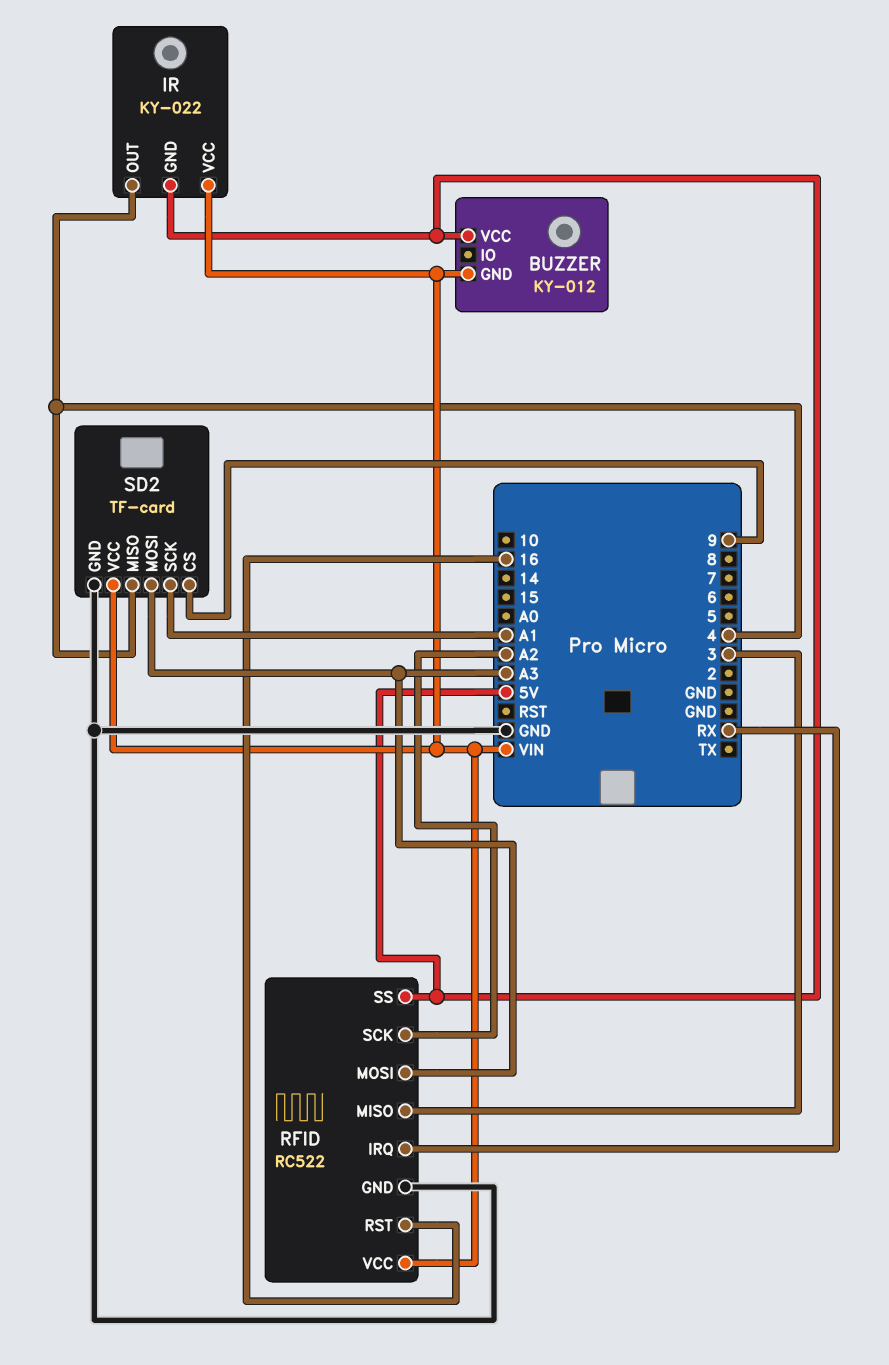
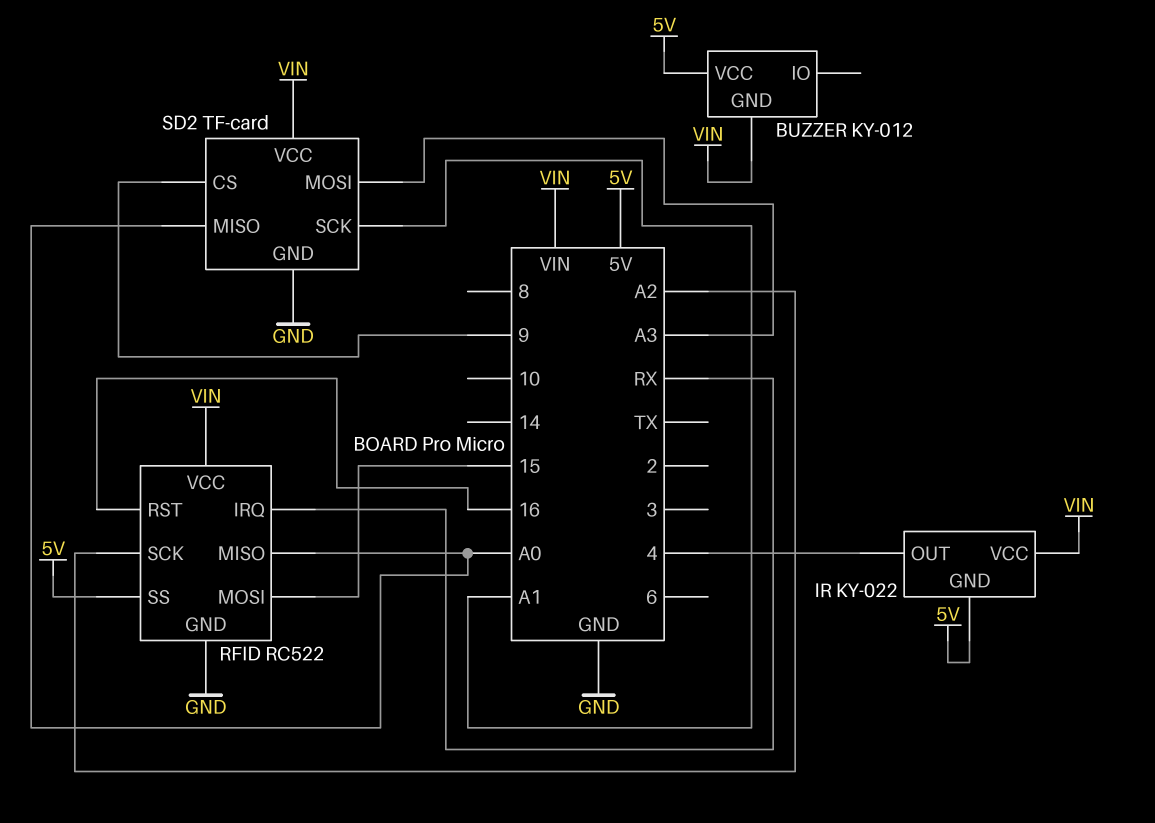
RFID pin MISO: 3 -> A0
RFID pin MOSI: A3 -> 15
SD2 pin MISO: 4 -> A0

